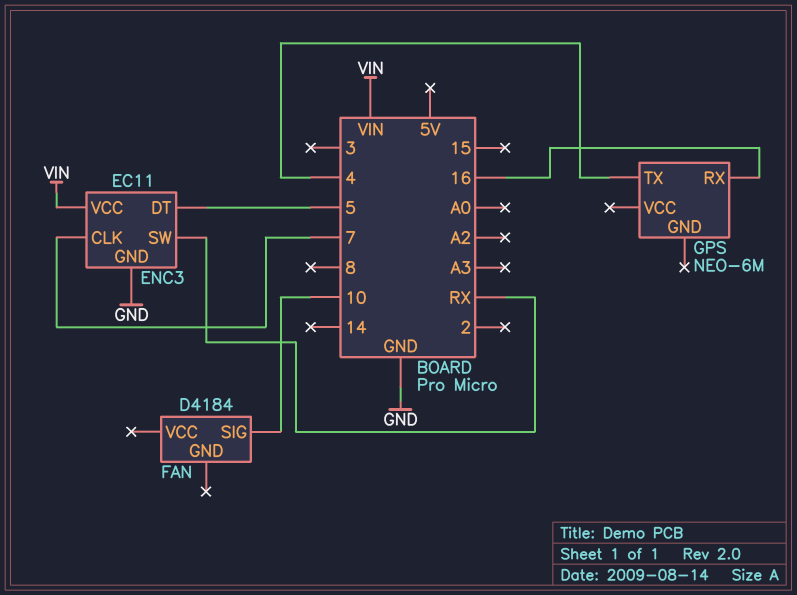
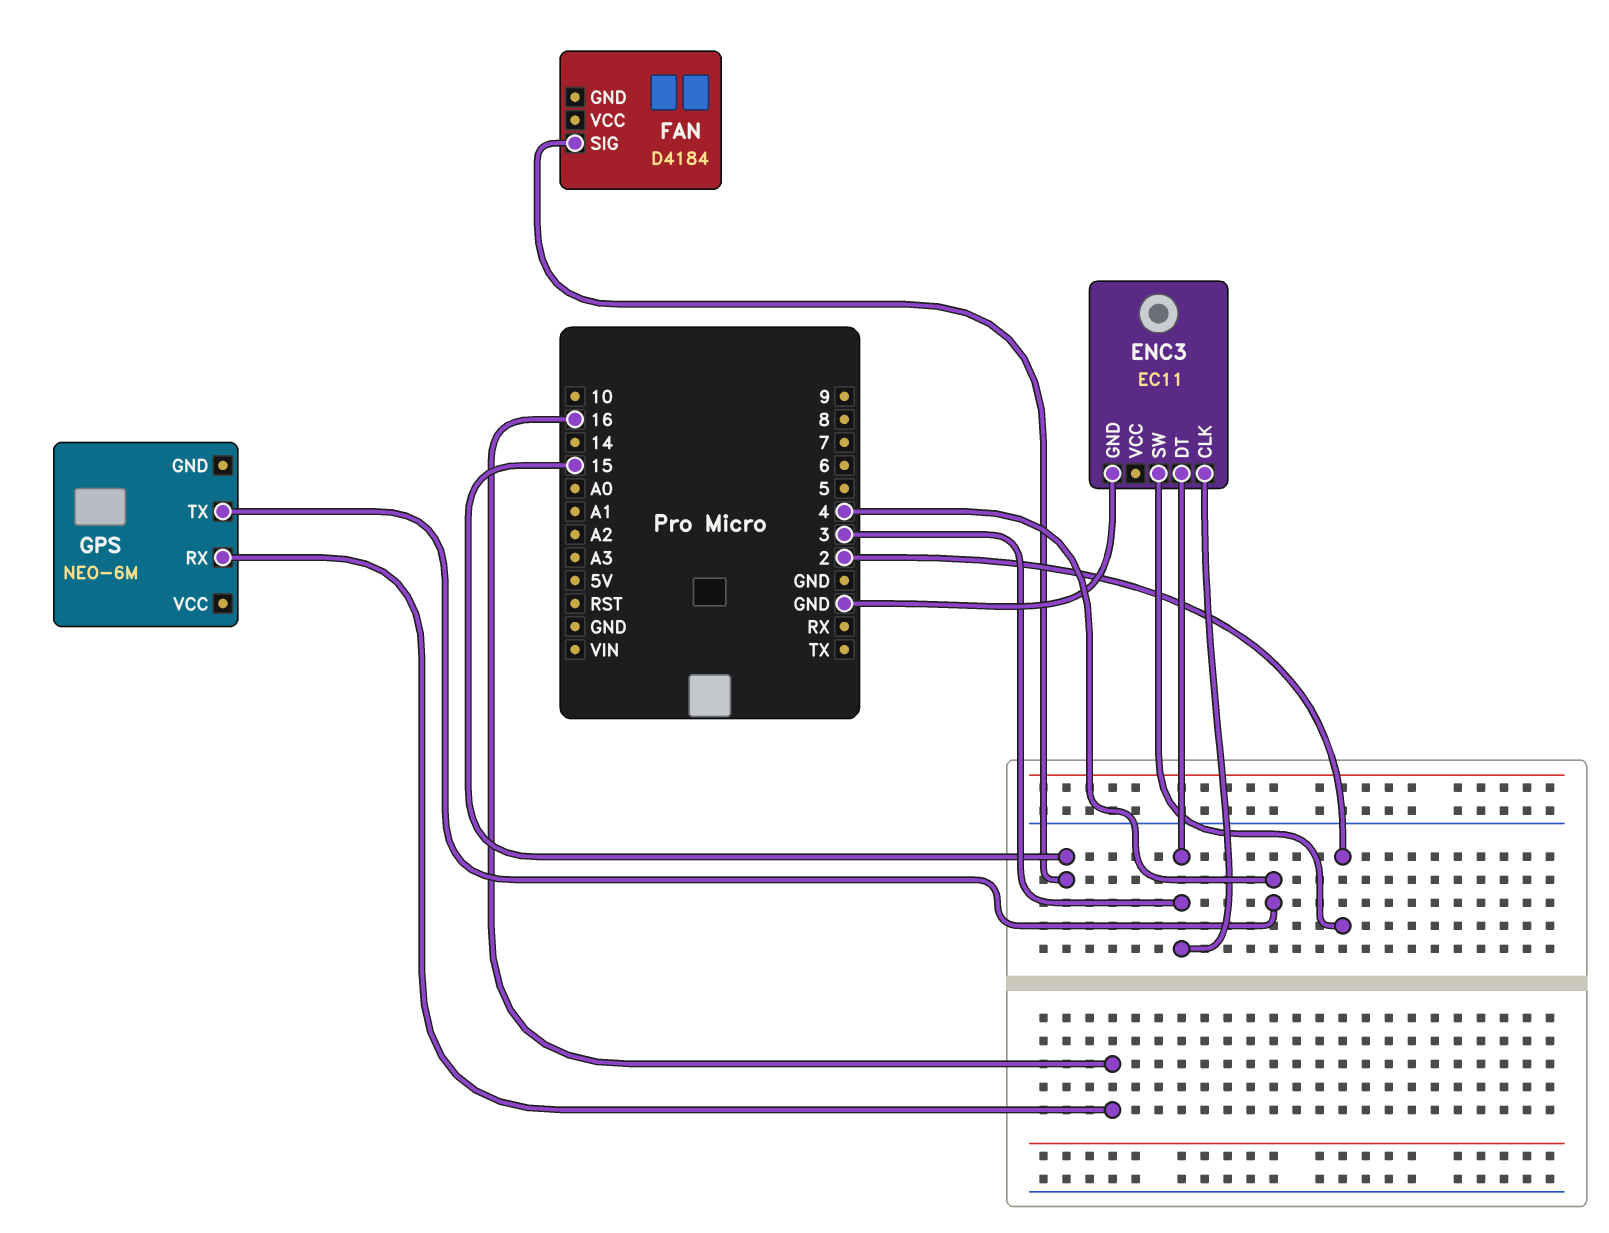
ENC3 pin CLK: 7 -> 3
ENC3 pin DT: 5 -> 3
ENC3 pin SW: RX -> 2
ENC3 pin VCC: VIN -> none
FAN pin SIG: 10 -> 15

